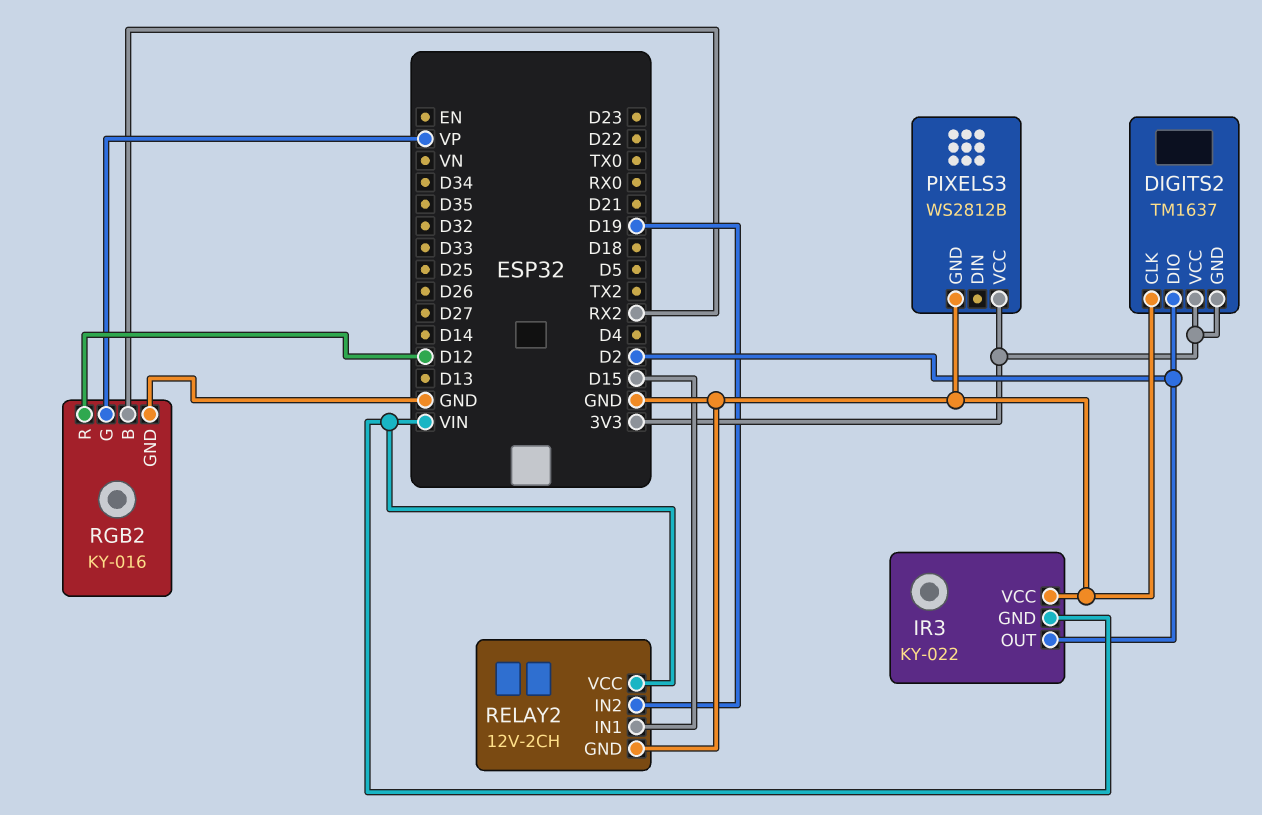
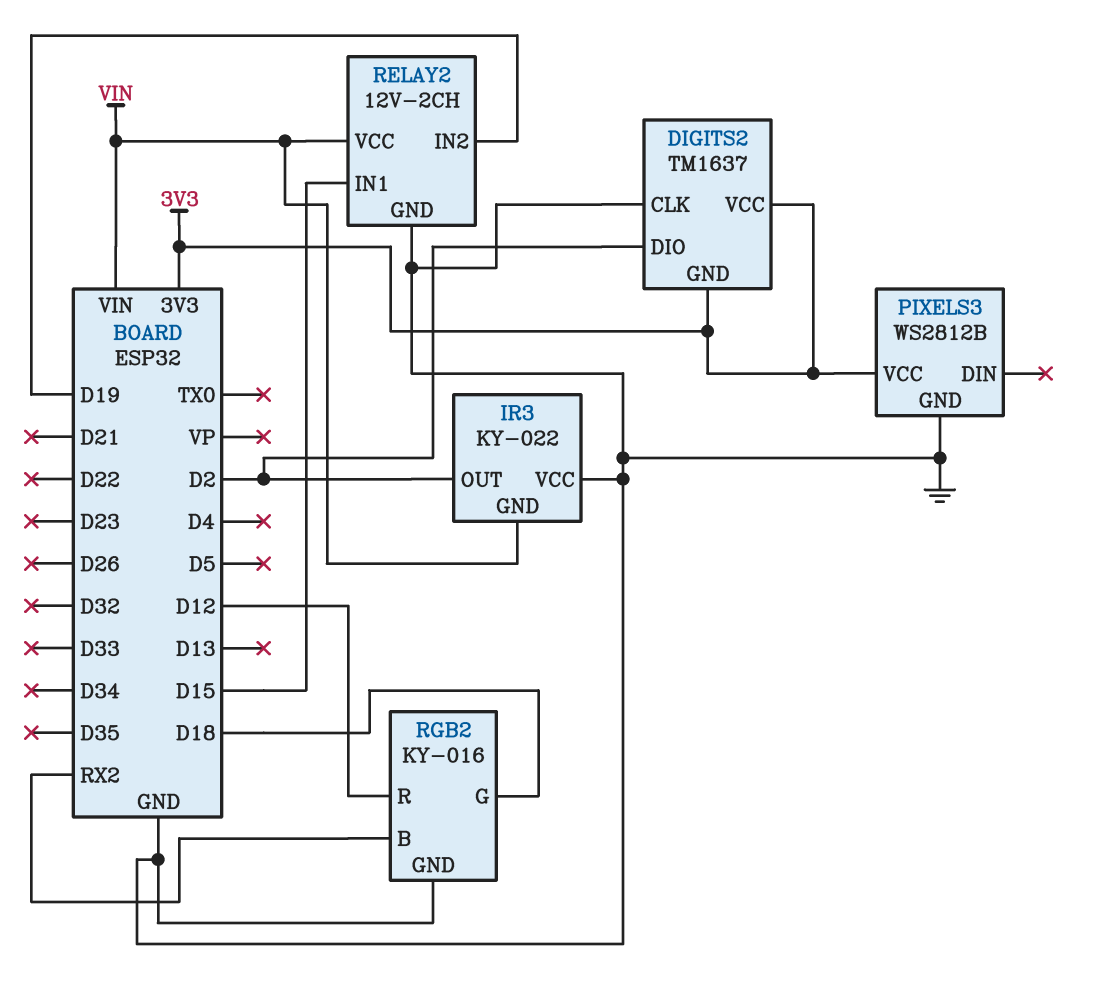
RGB2 pin G: VP -> D18

